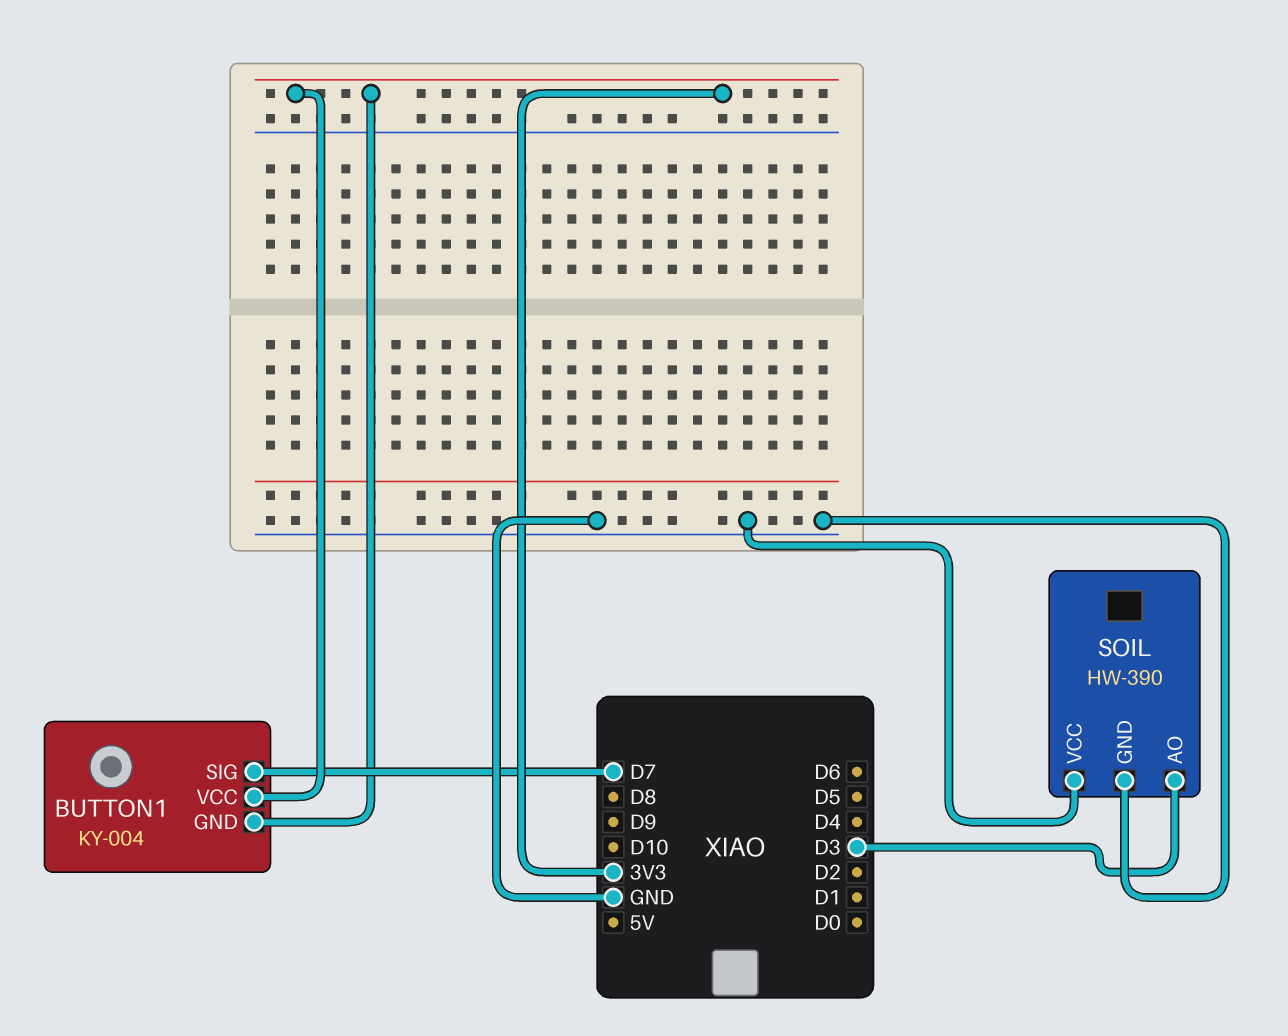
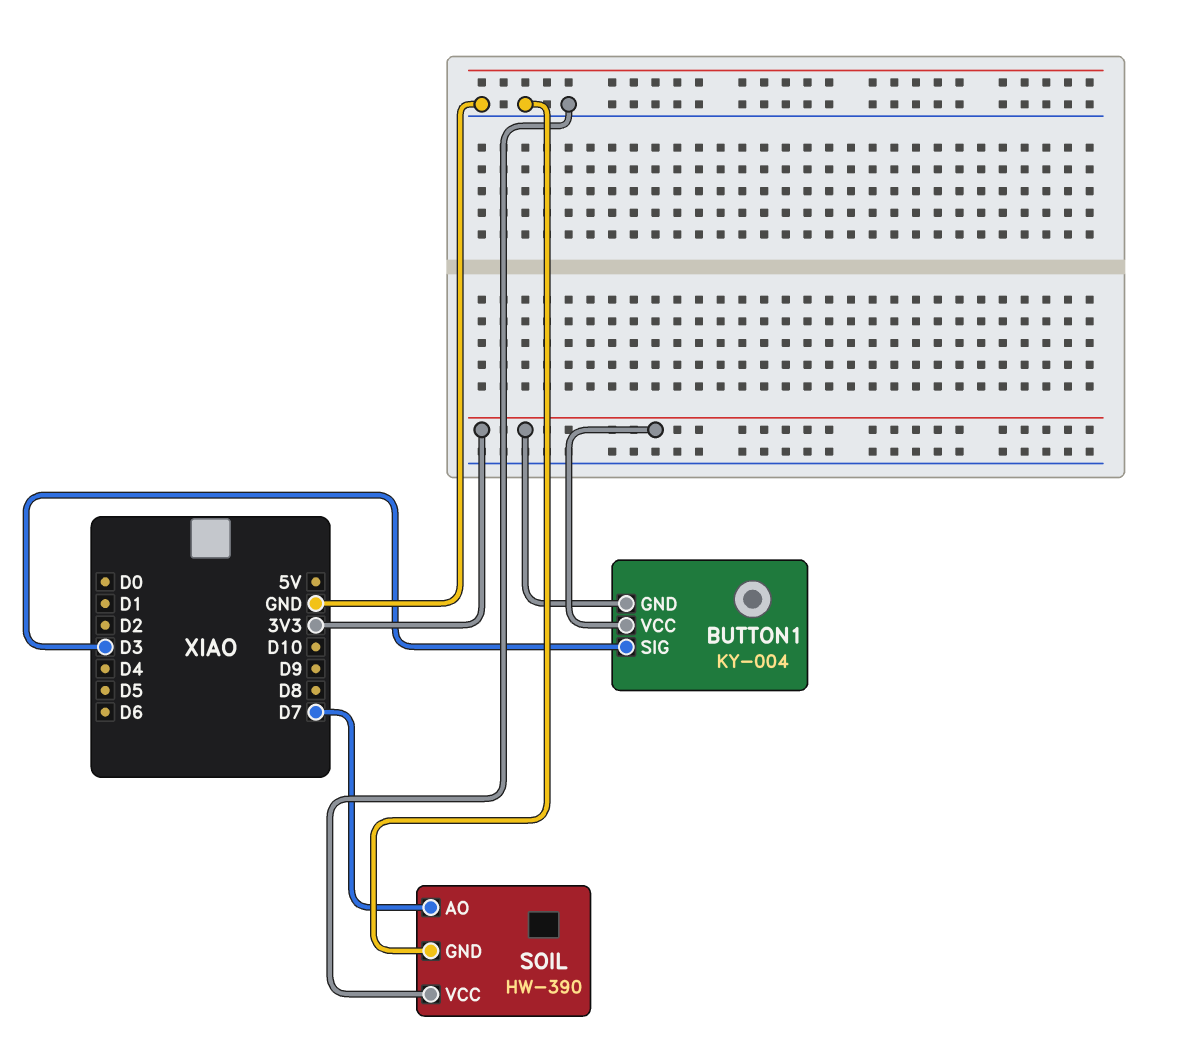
BUTTON1 pin SIG: D7 -> D3
SOIL pin AO: D3 -> D7

